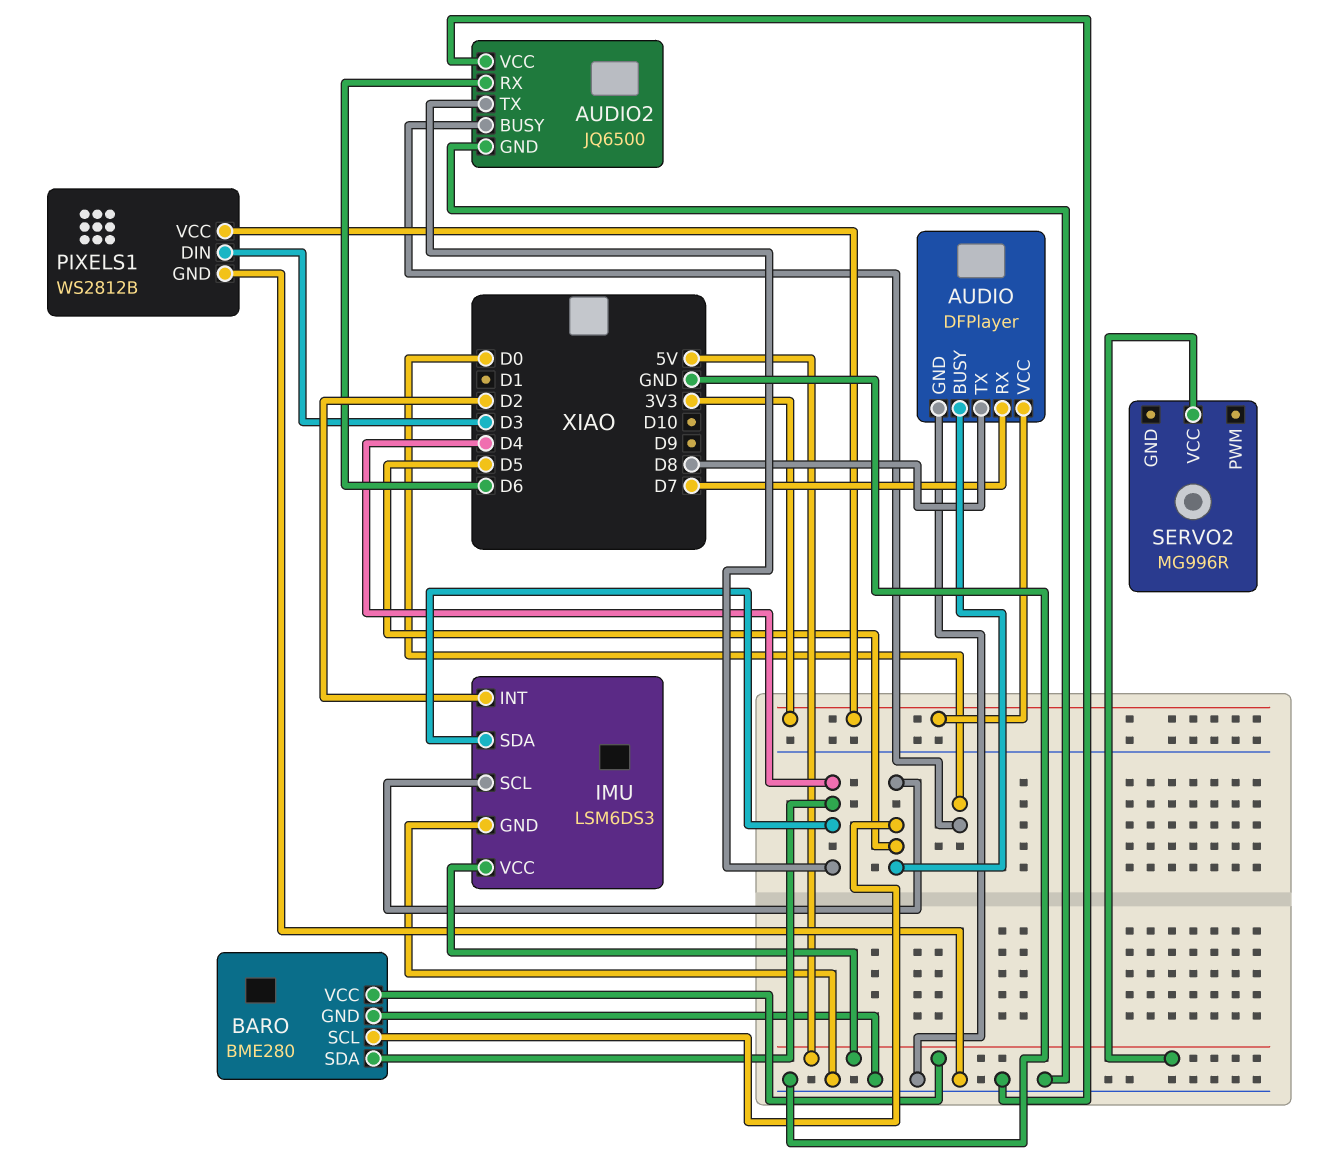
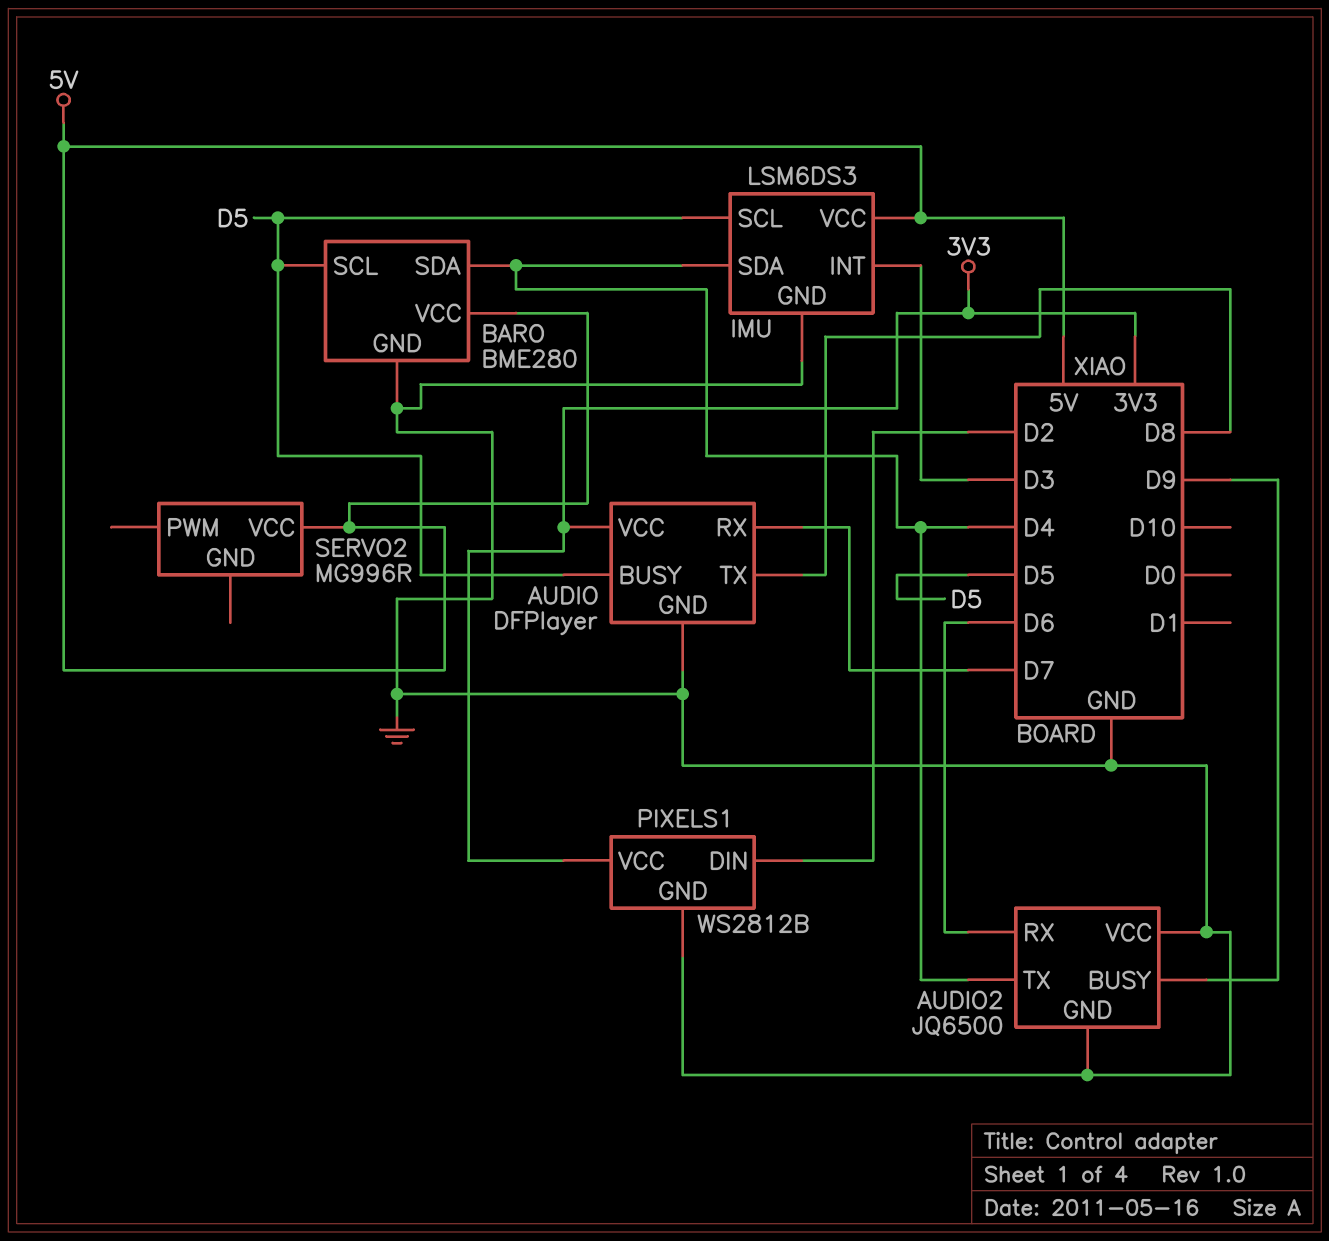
AUDIO2 pin BUSY: D0 -> D9
IMU pin INT: D2 -> D3
PIXELS1 pin DIN: D3 -> D2

